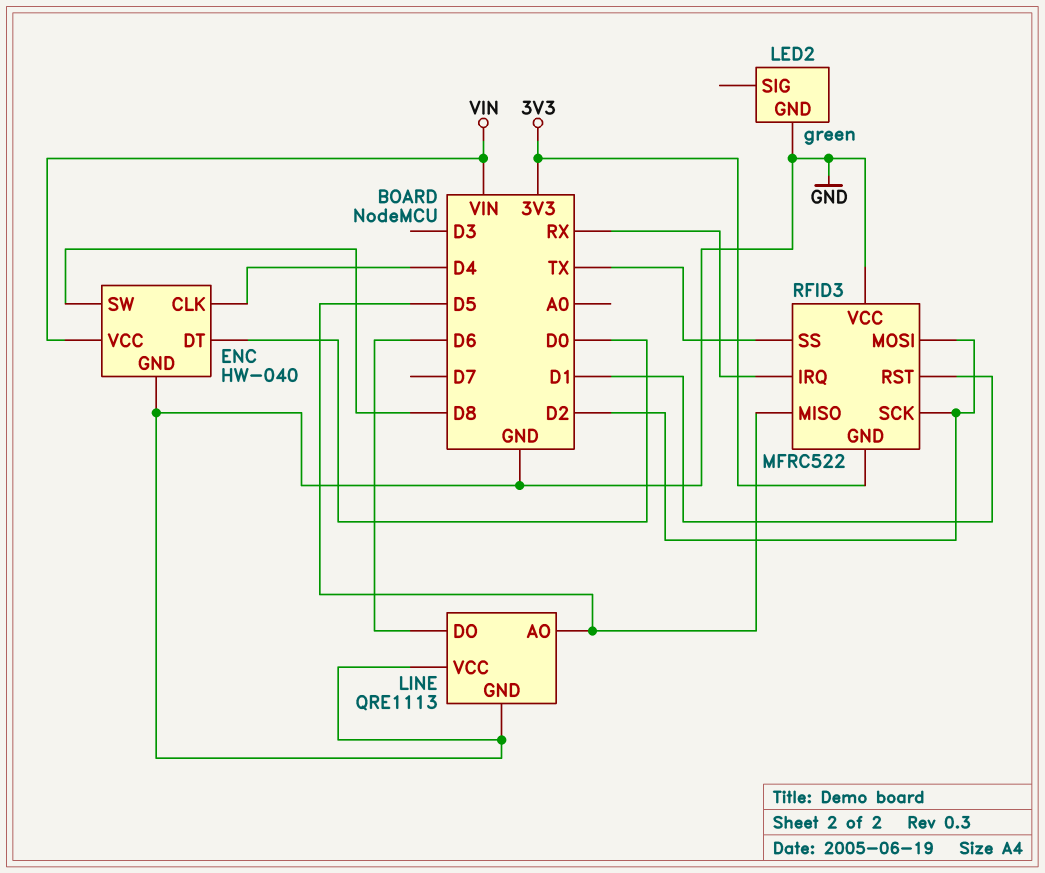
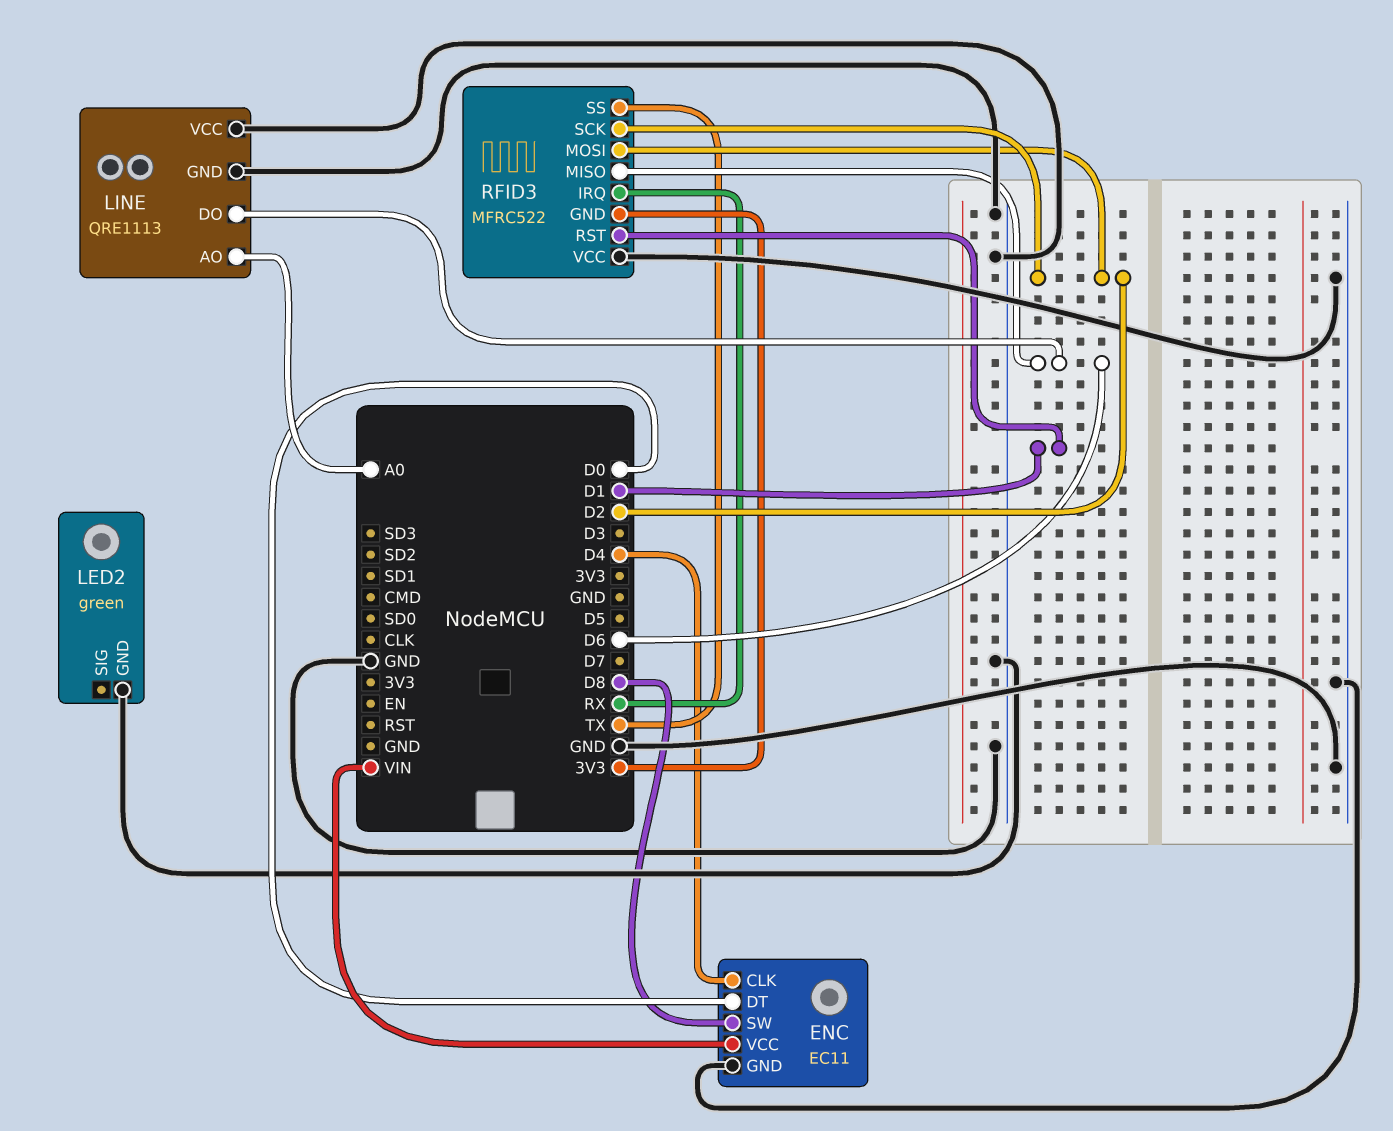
ENC: HW-040 -> EC11
LINE pin AO: D5 -> A0
RFID3 pin MISO: D5 -> D6

